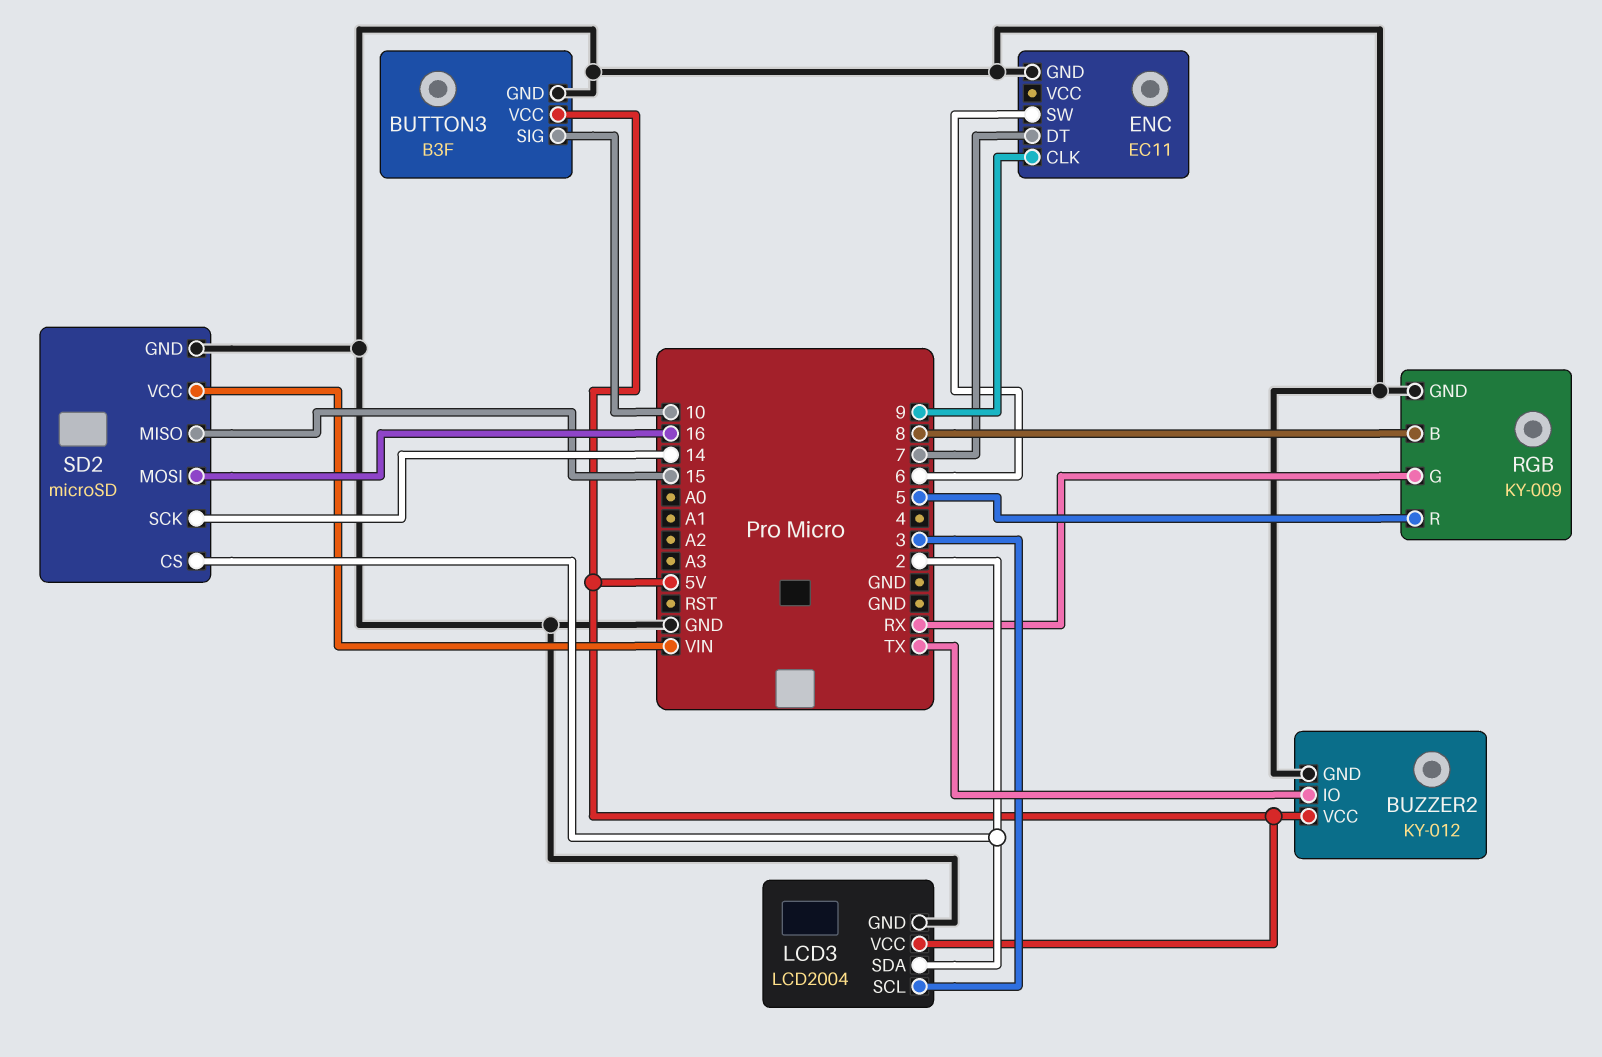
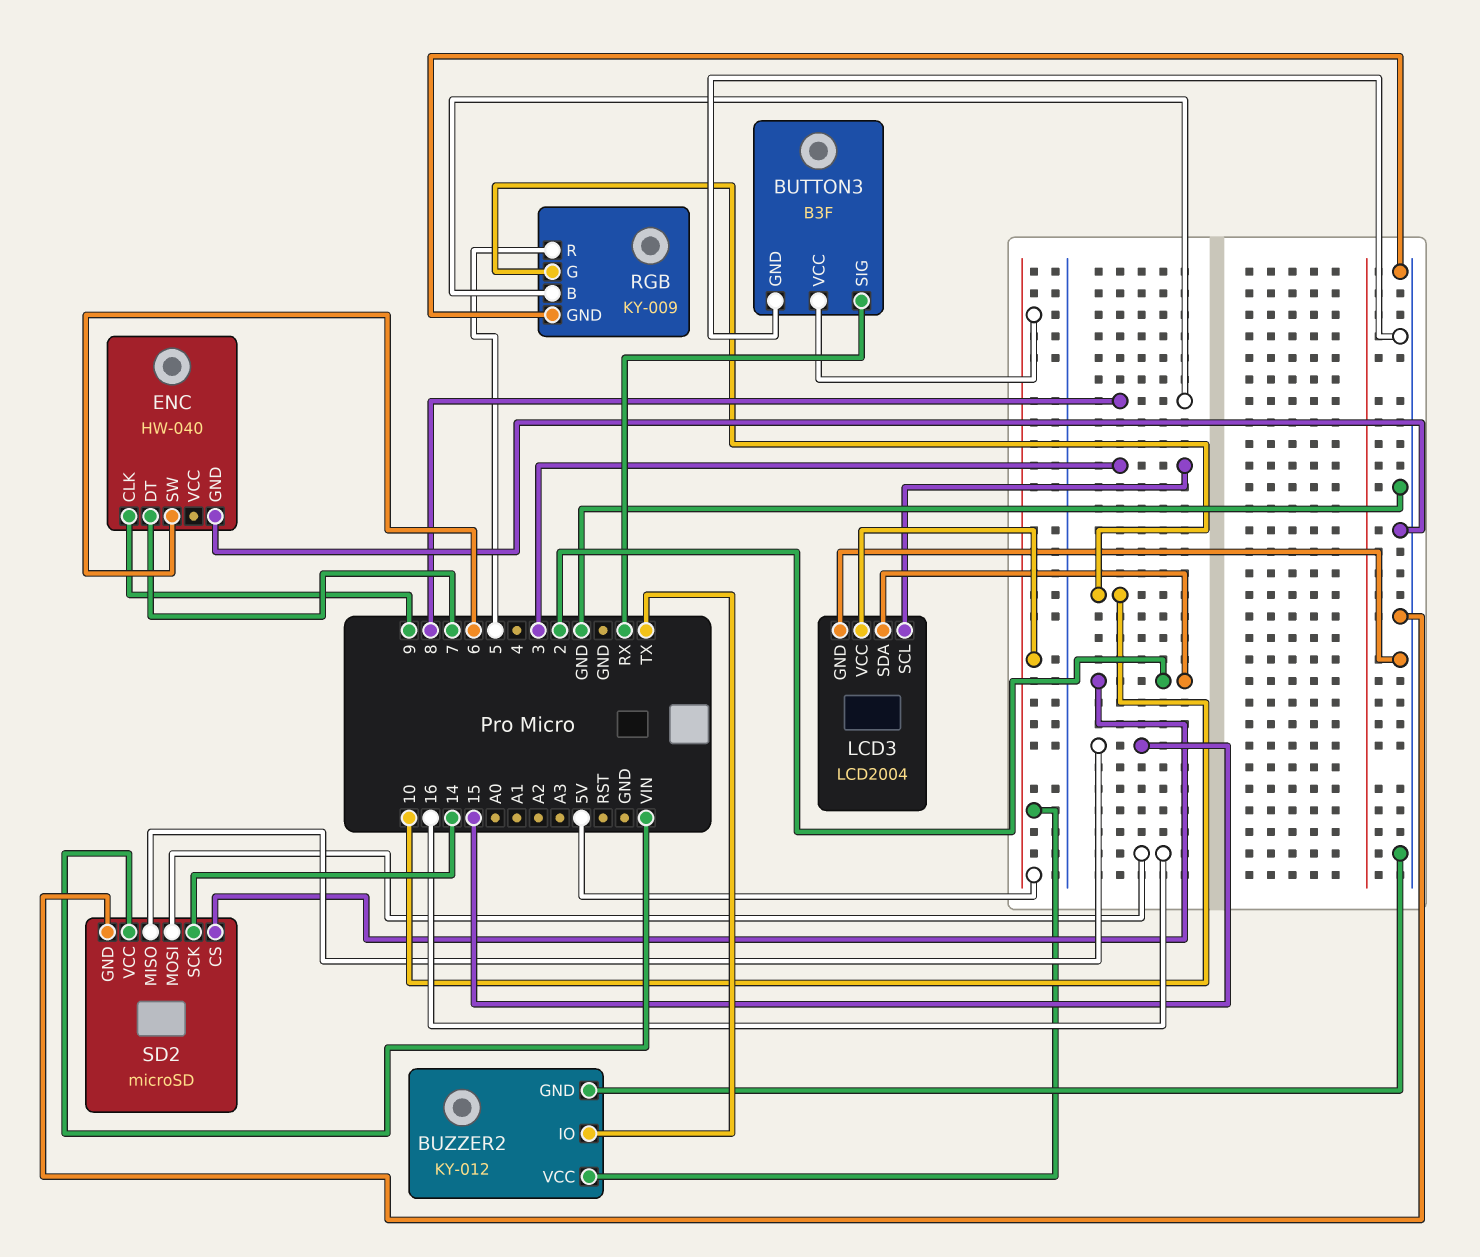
BUTTON3 pin SIG: 10 -> RX
ENC: EC11 -> HW-040
RGB pin G: RX -> 10

